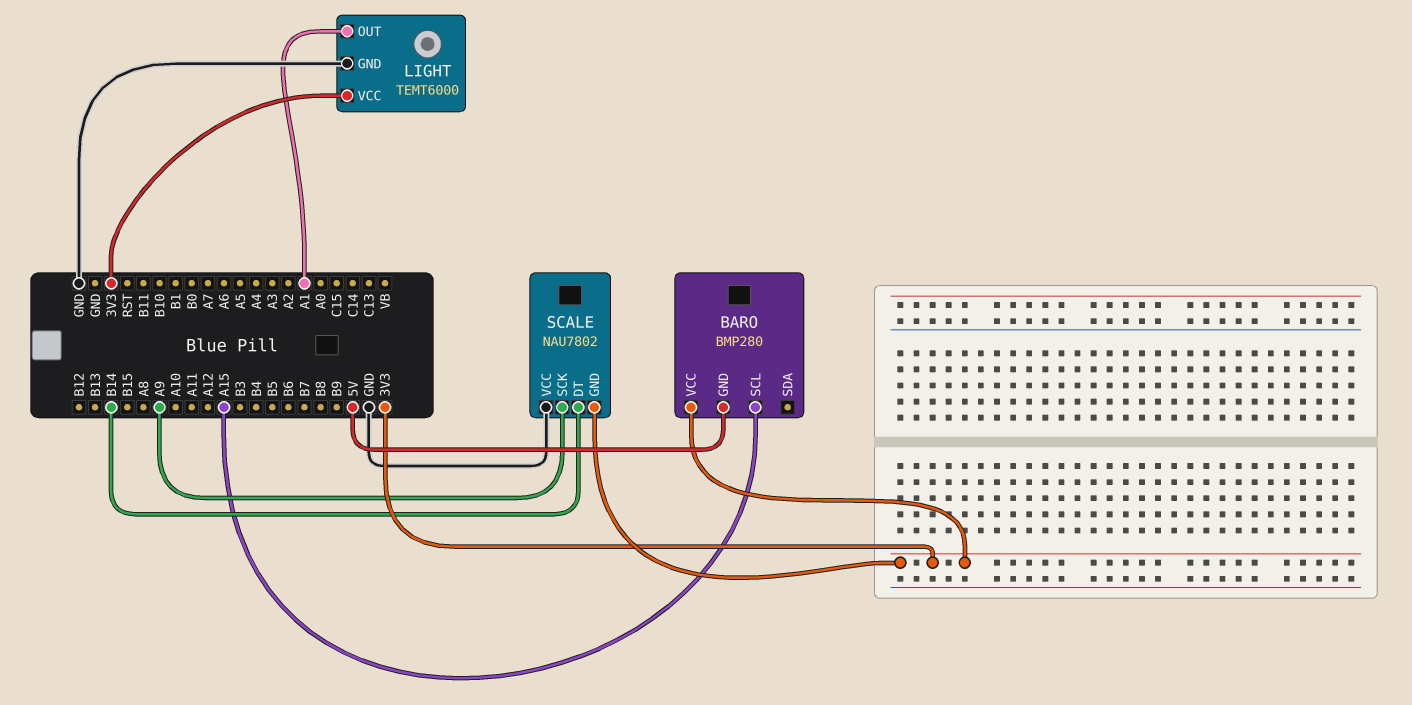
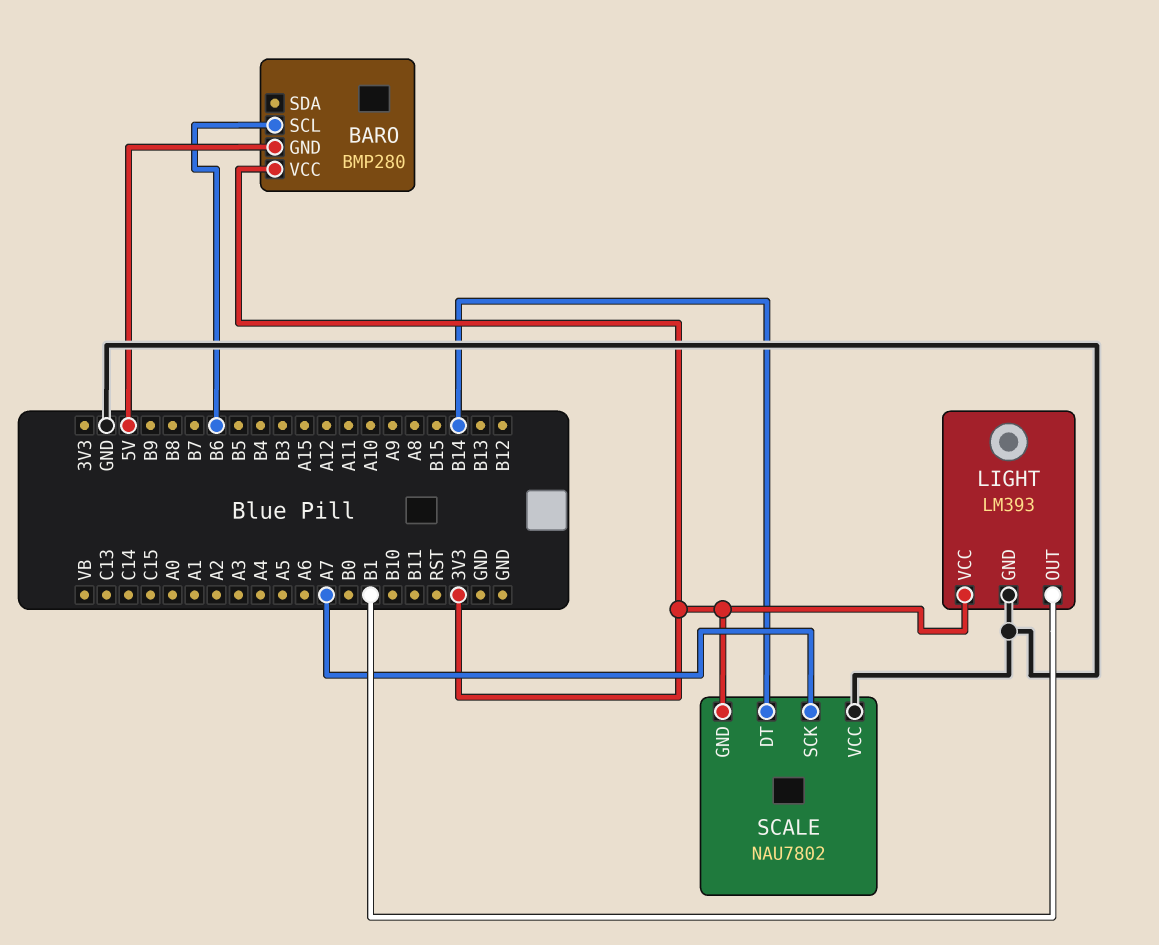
BARO pin SCL: A15 -> B6
LIGHT: TEMT6000 -> LM393
LIGHT pin OUT: A1 -> B1
SCALE pin SCK: A9 -> A7

